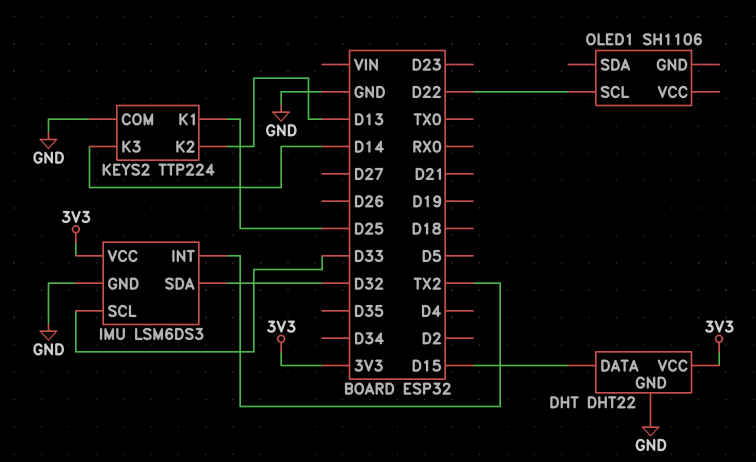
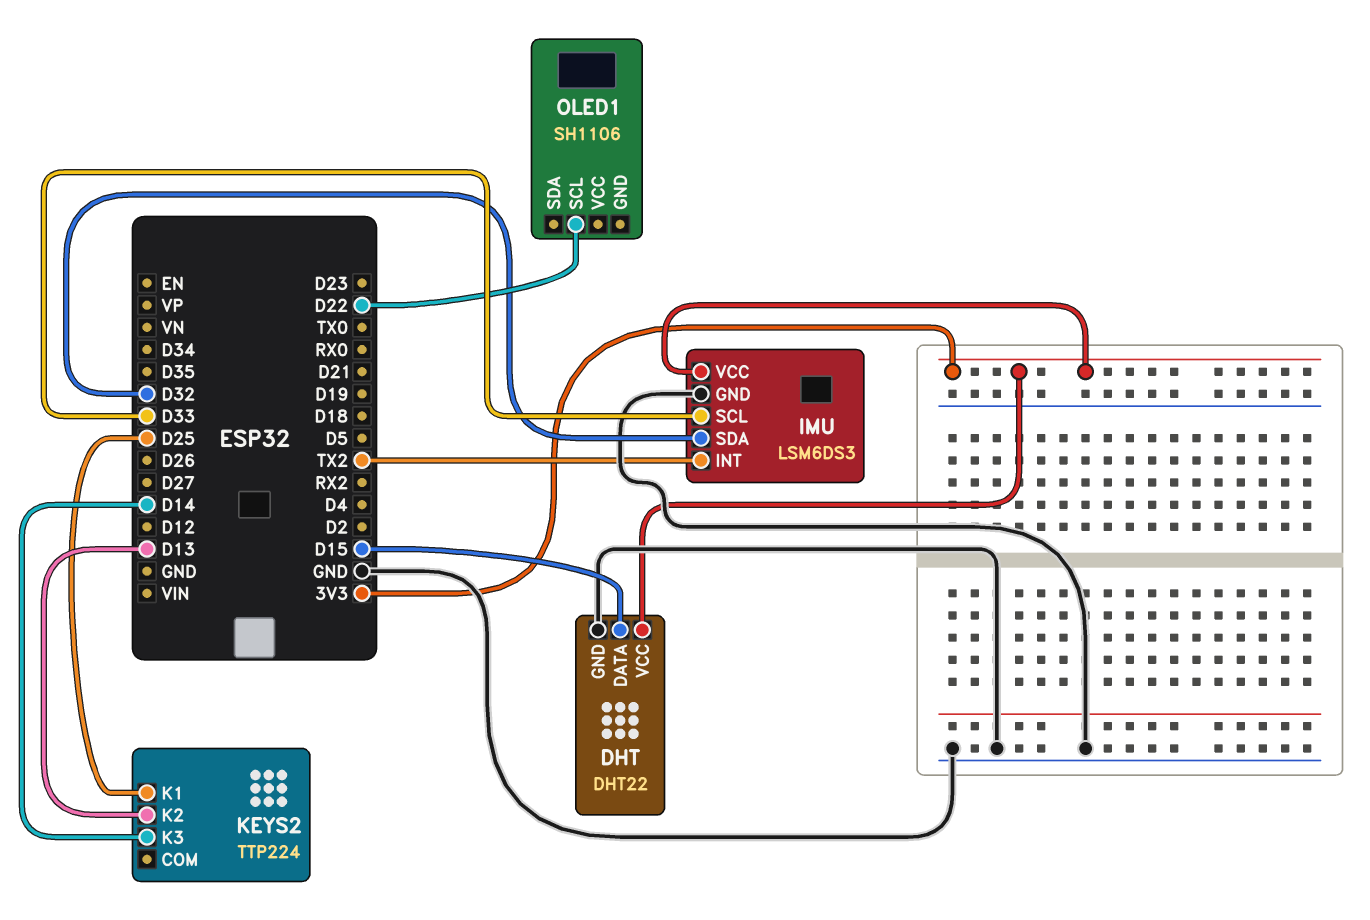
KEYS2 pin COM: GND -> none

